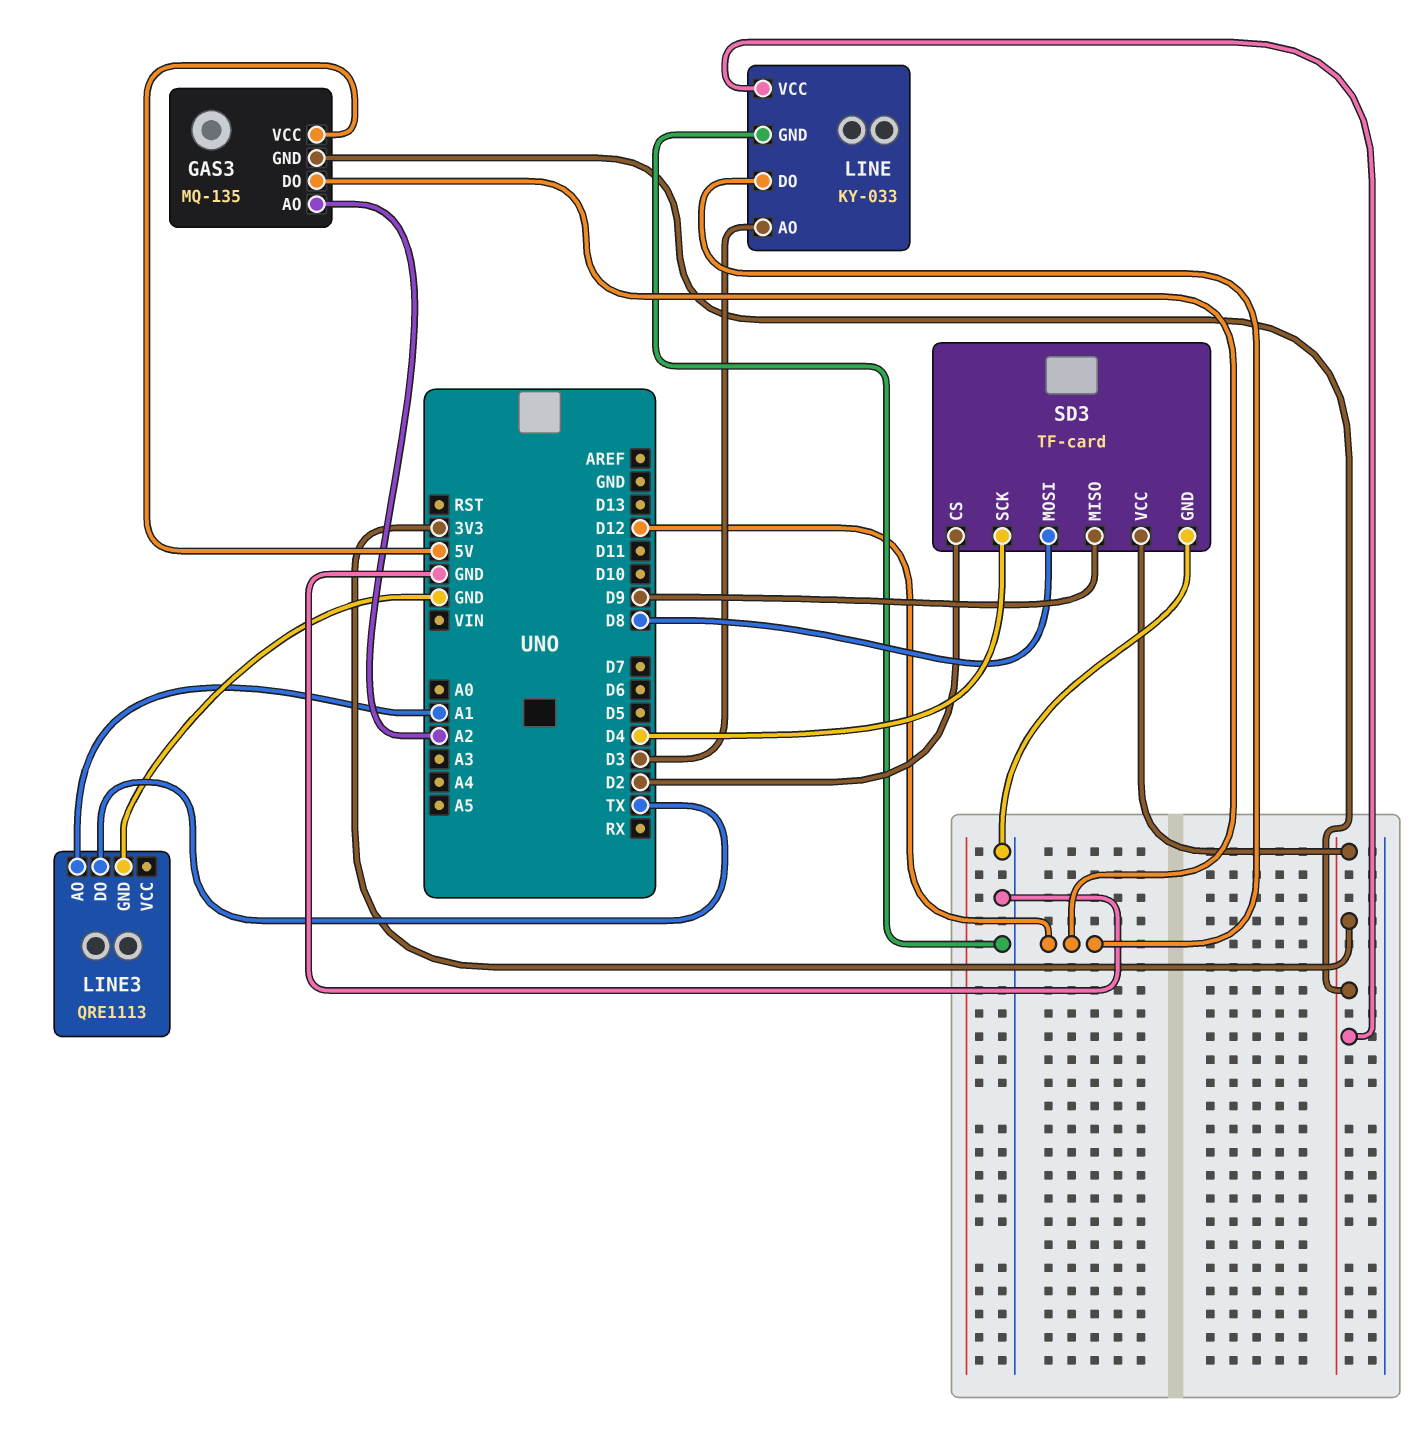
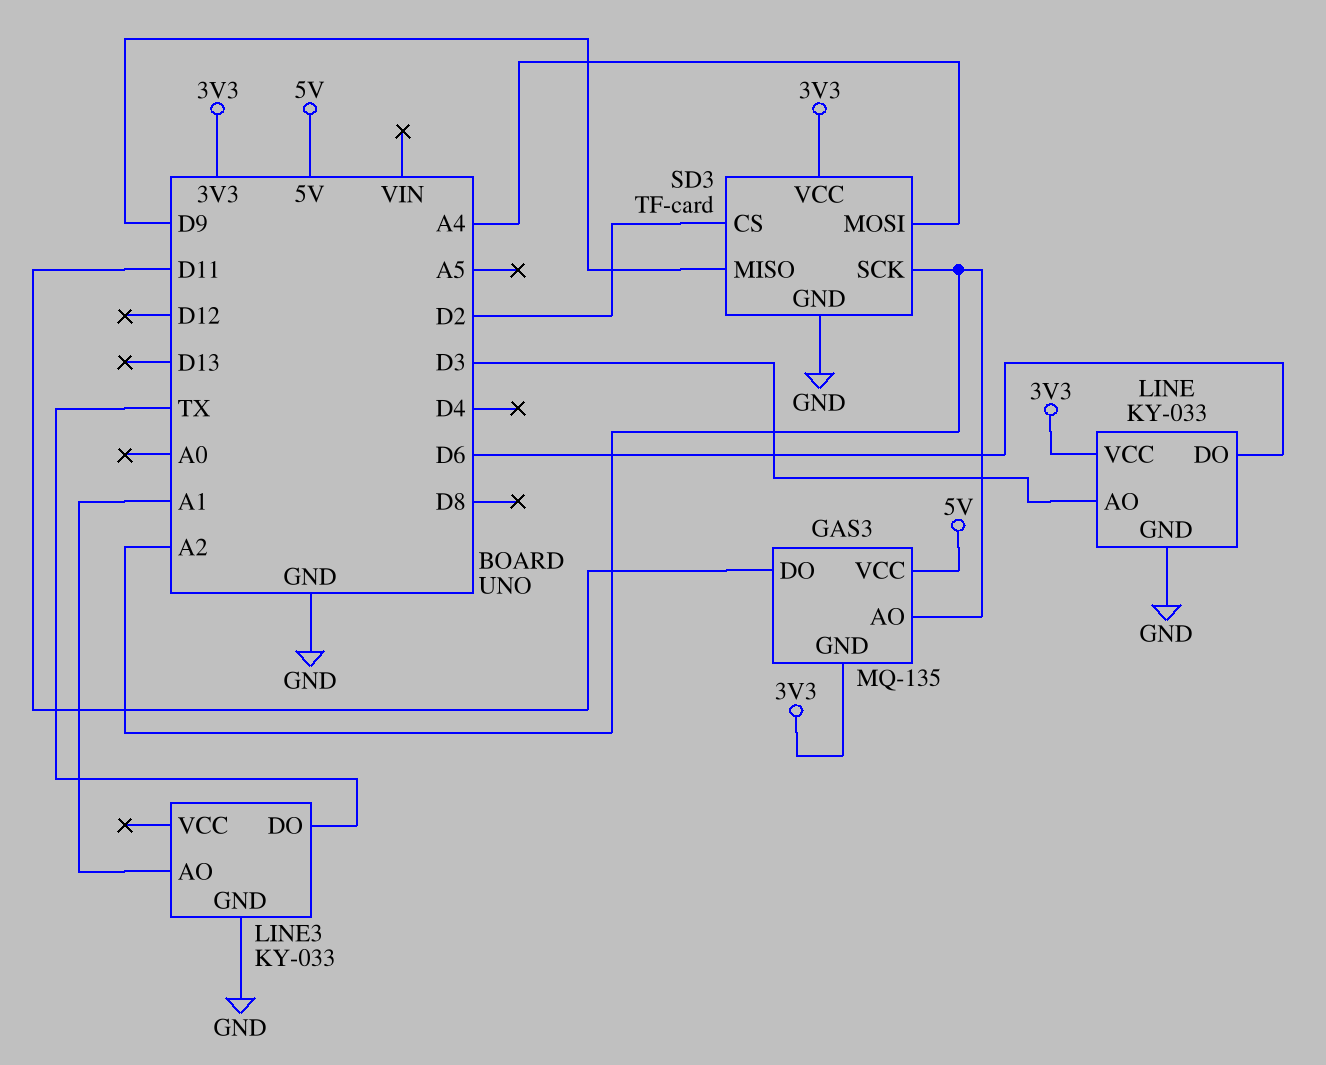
GAS3 pin DO: D12 -> D11
LINE pin DO: D12 -> D6
LINE3: QRE1113 -> KY-033
SD3 pin MOSI: D8 -> A4
SD3 pin SCK: D4 -> A2

